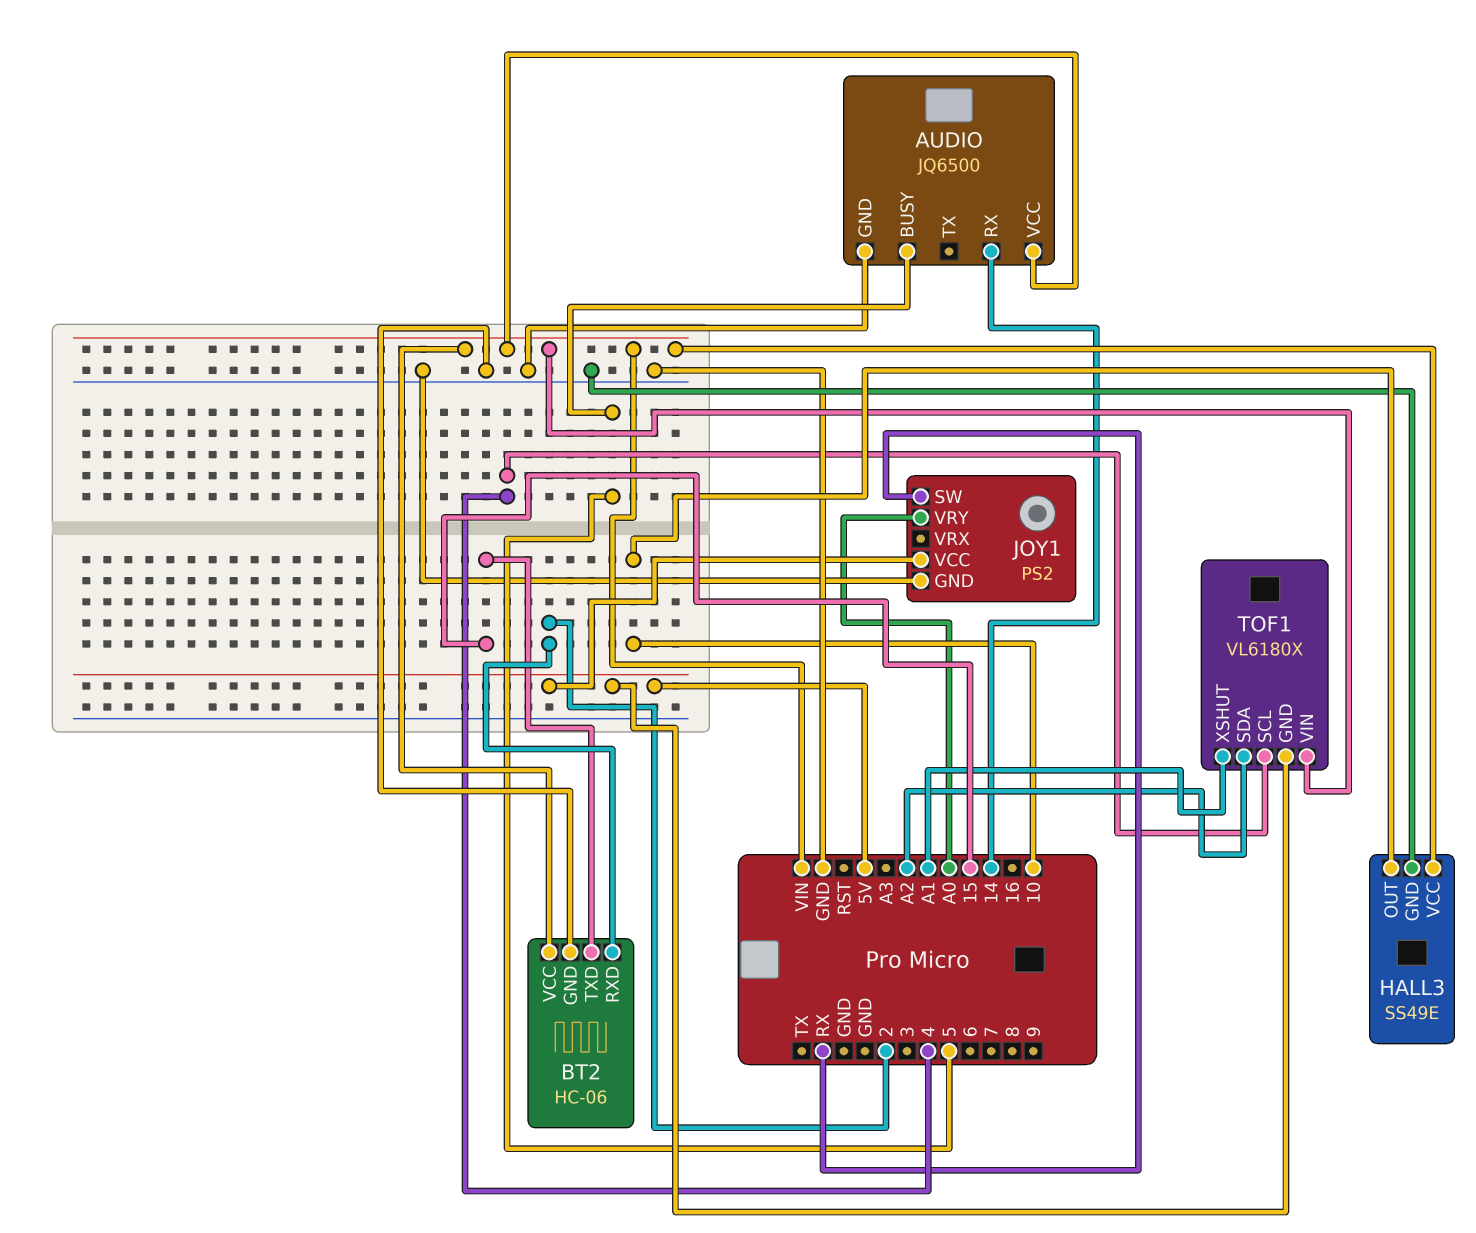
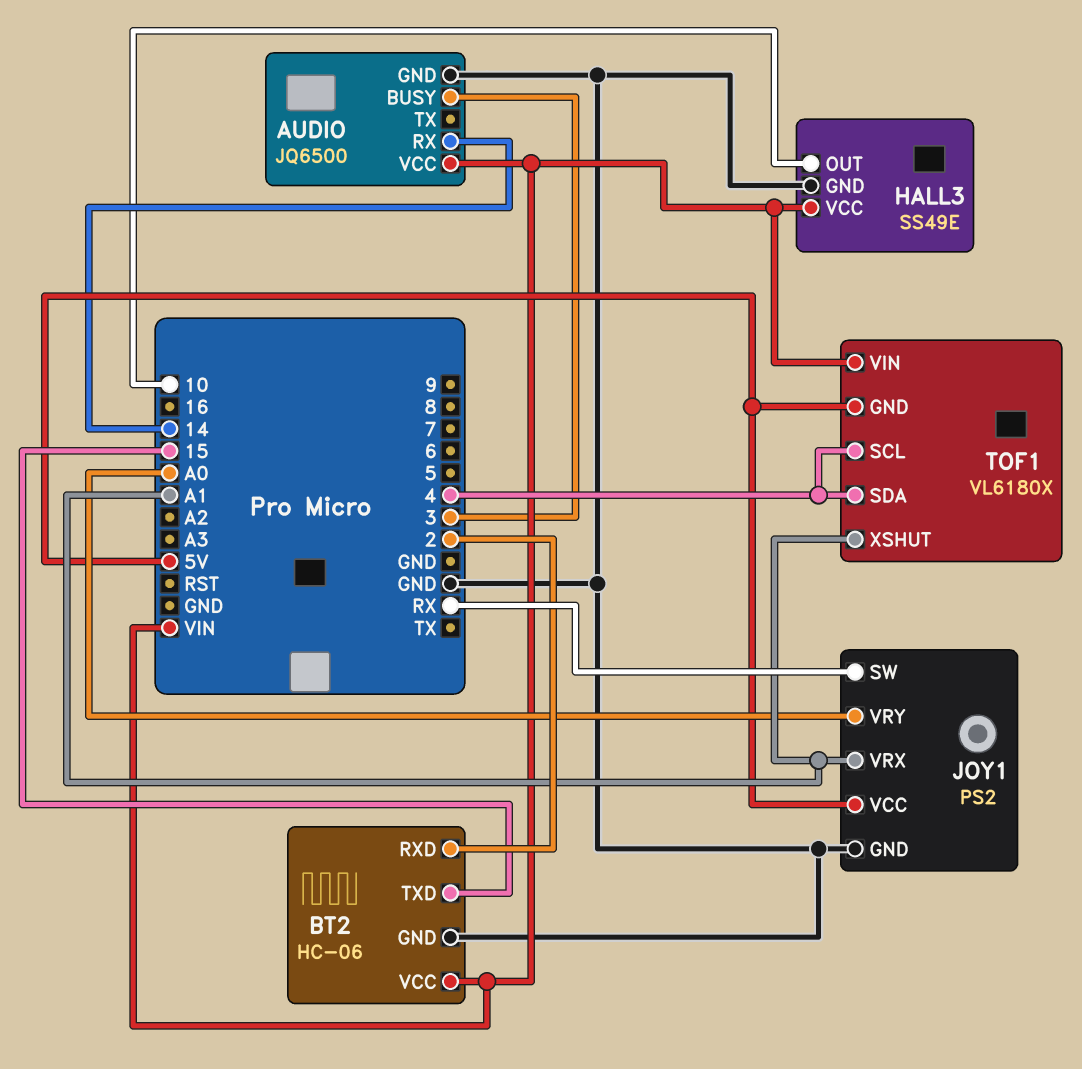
AUDIO pin BUSY: 5 -> 3
JOY1 pin VRX: none -> A1
TOF1 pin SDA: A2 -> 4

